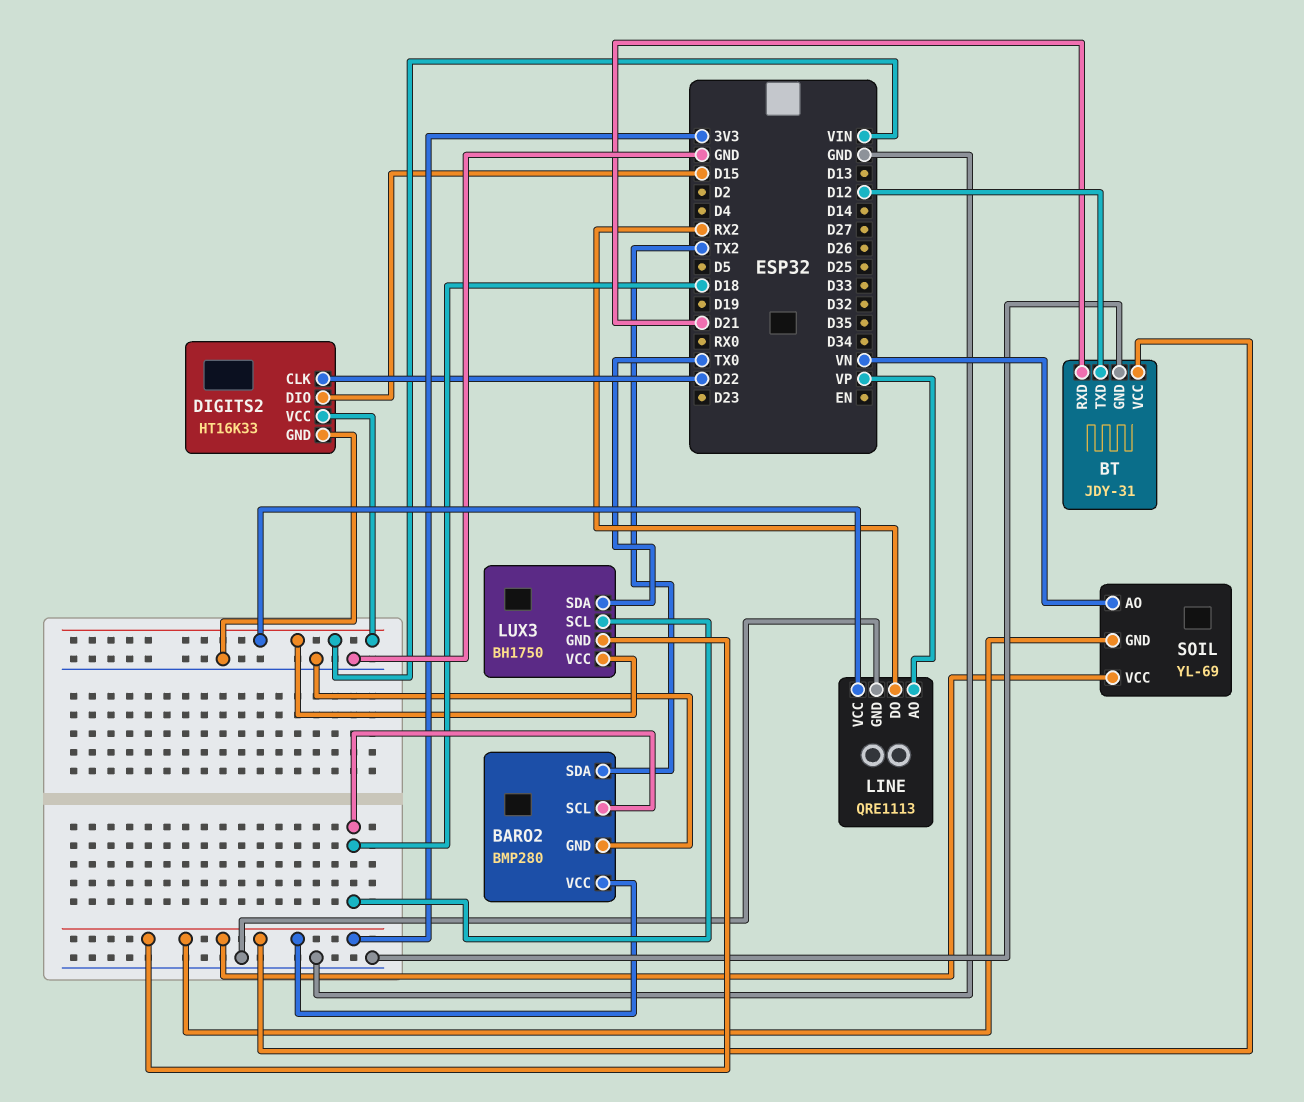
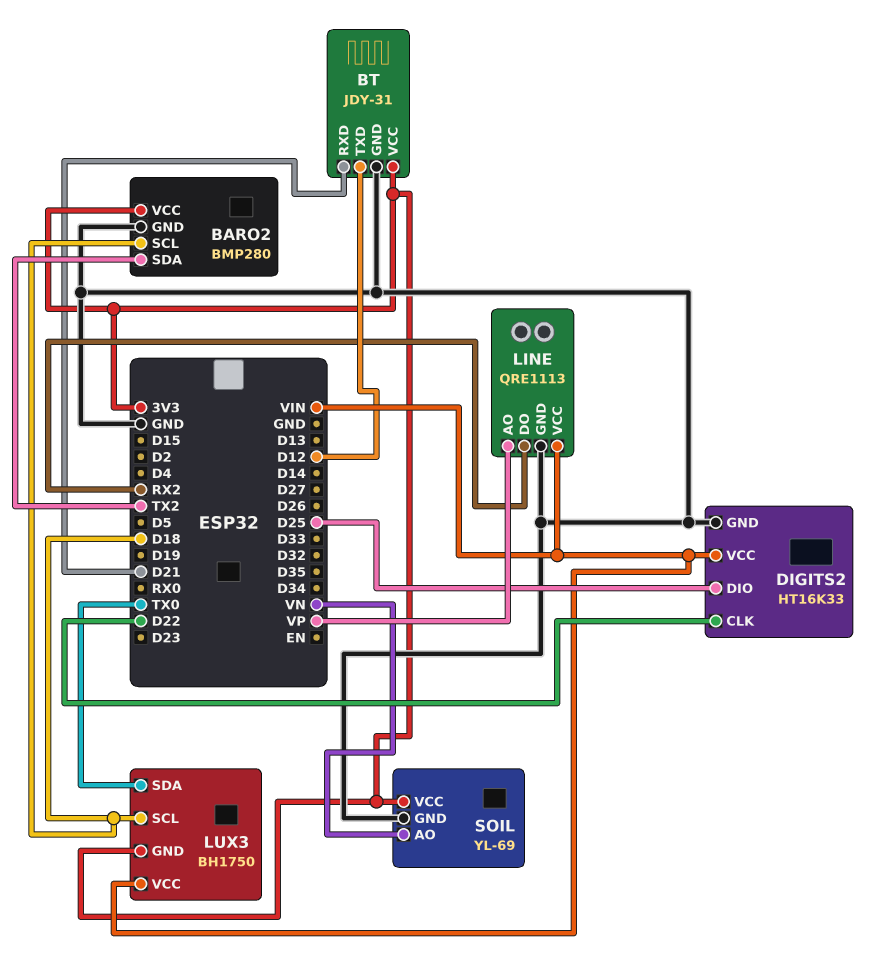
DIGITS2 pin DIO: D15 -> D25
SOIL pin GND: 3V3 -> GND

